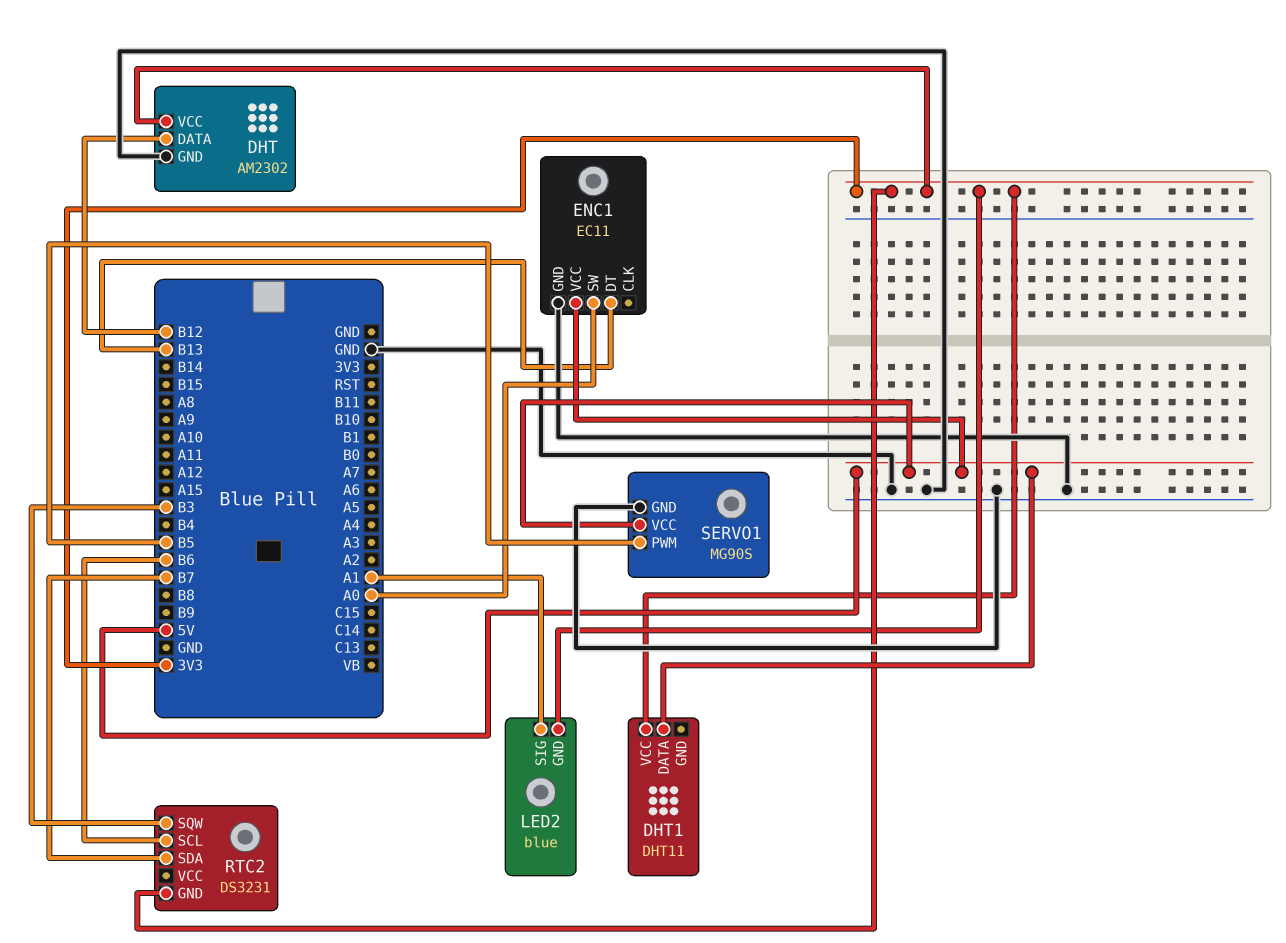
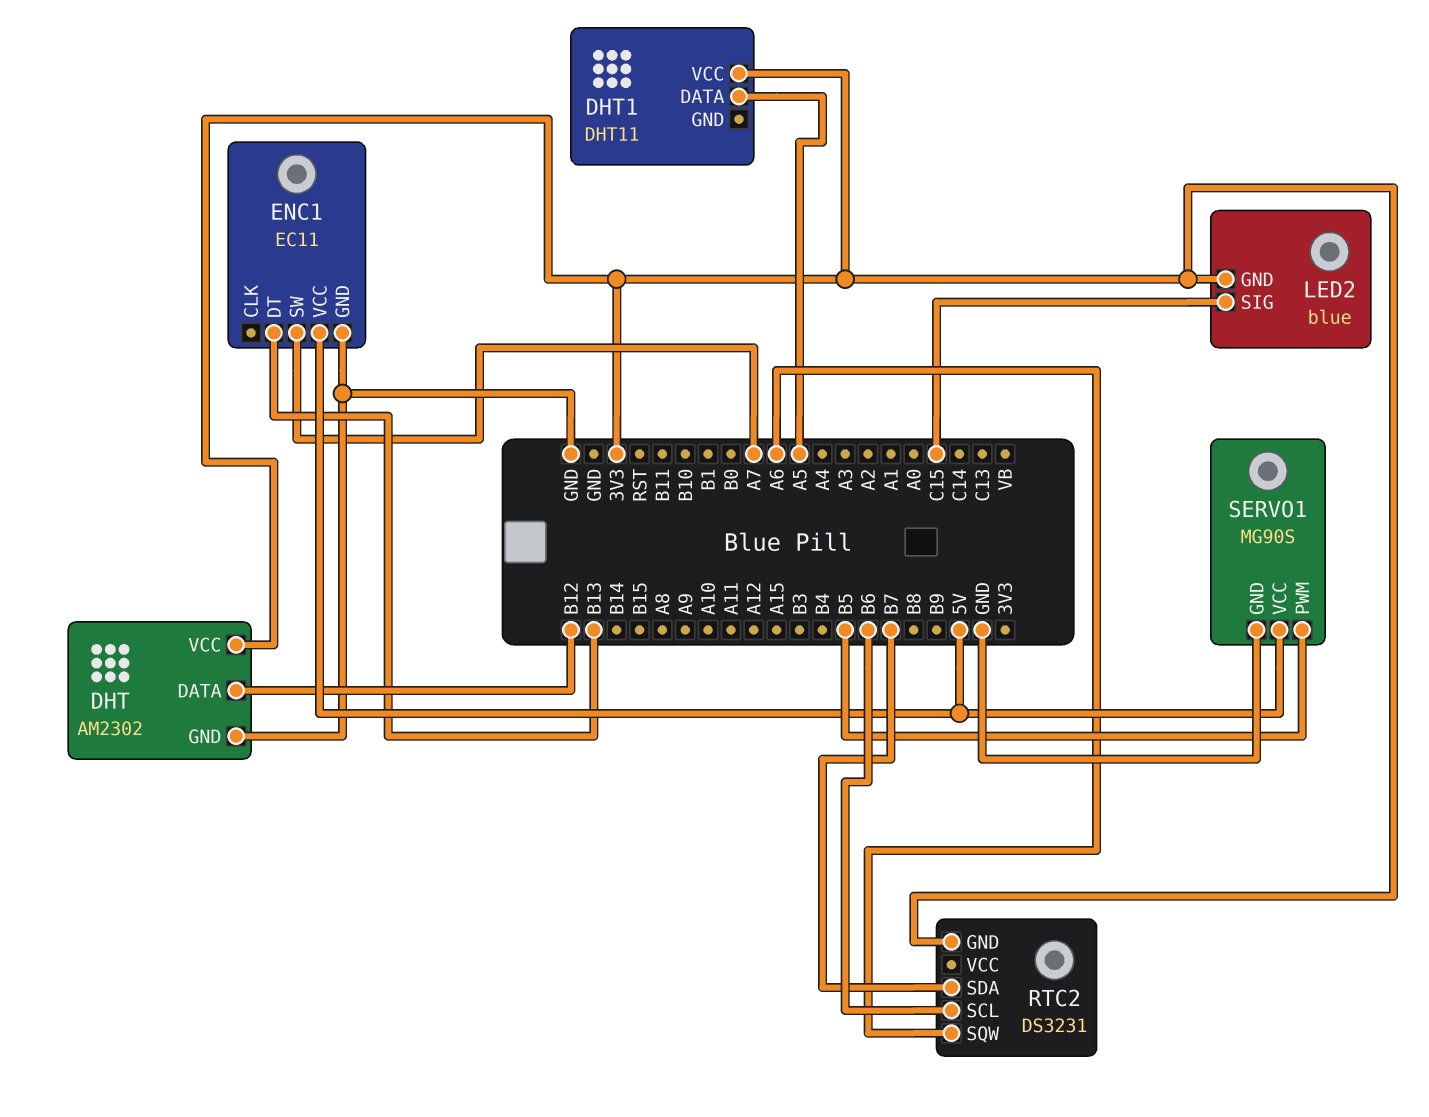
DHT1 pin DATA: 5V -> A5
ENC1 pin SW: A0 -> A7
LED2 pin SIG: A1 -> C15
RTC2 pin SQW: B3 -> A6

